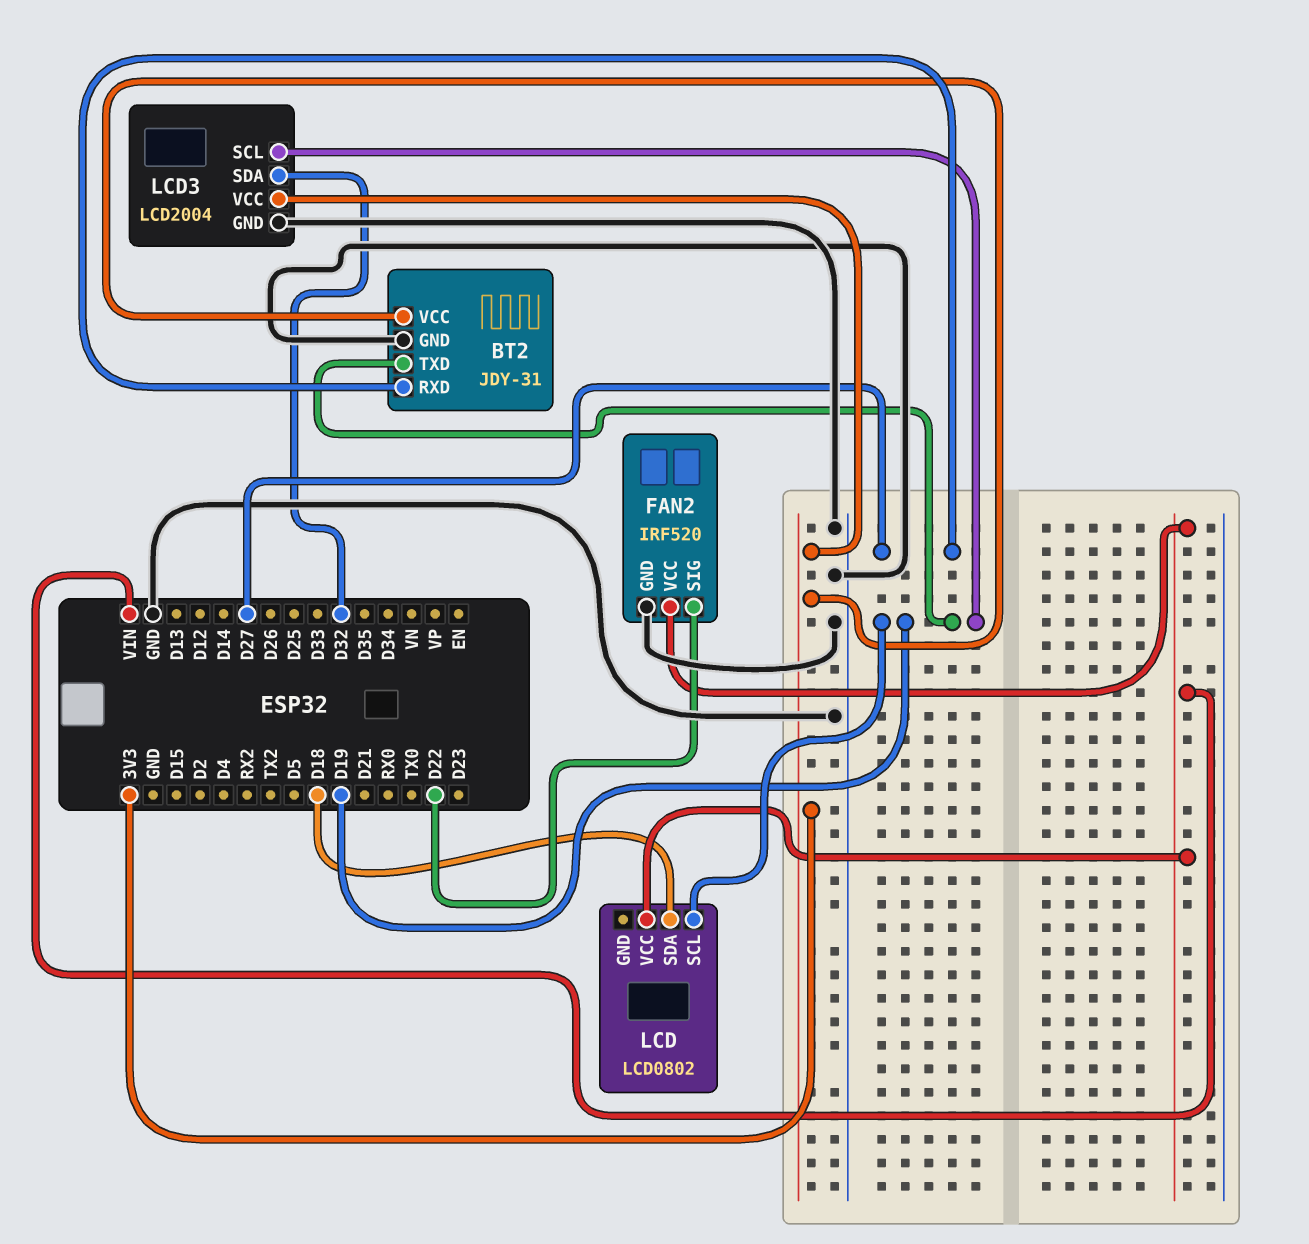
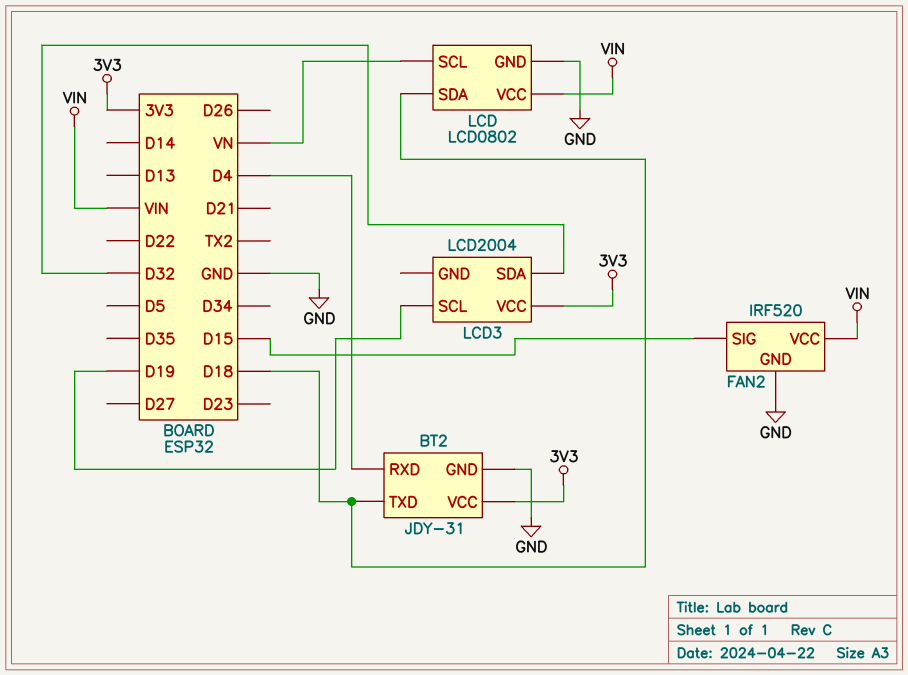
BT2 pin RXD: D27 -> D4
BT2 pin TXD: D19 -> D18
FAN2 pin SIG: D22 -> D15
LCD pin GND: none -> GND
LCD pin SCL: D19 -> VN
LCD3 pin GND: GND -> none

